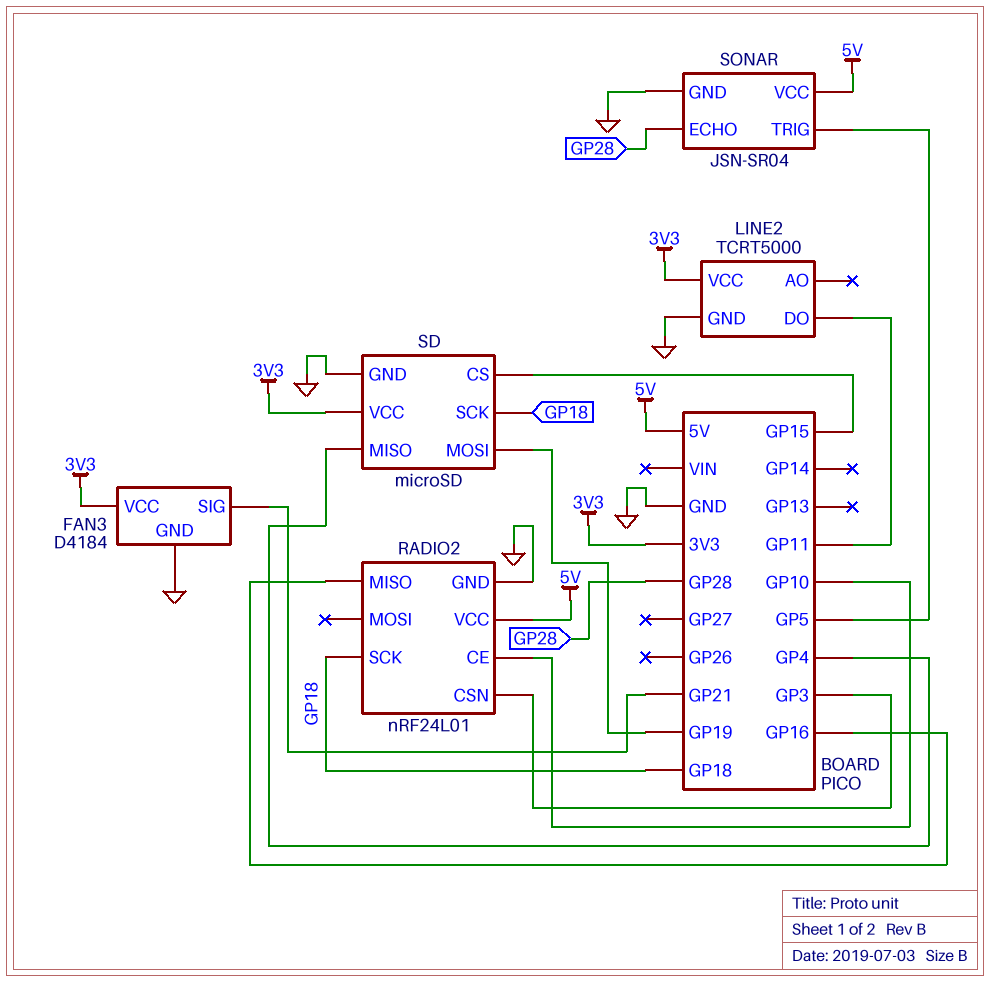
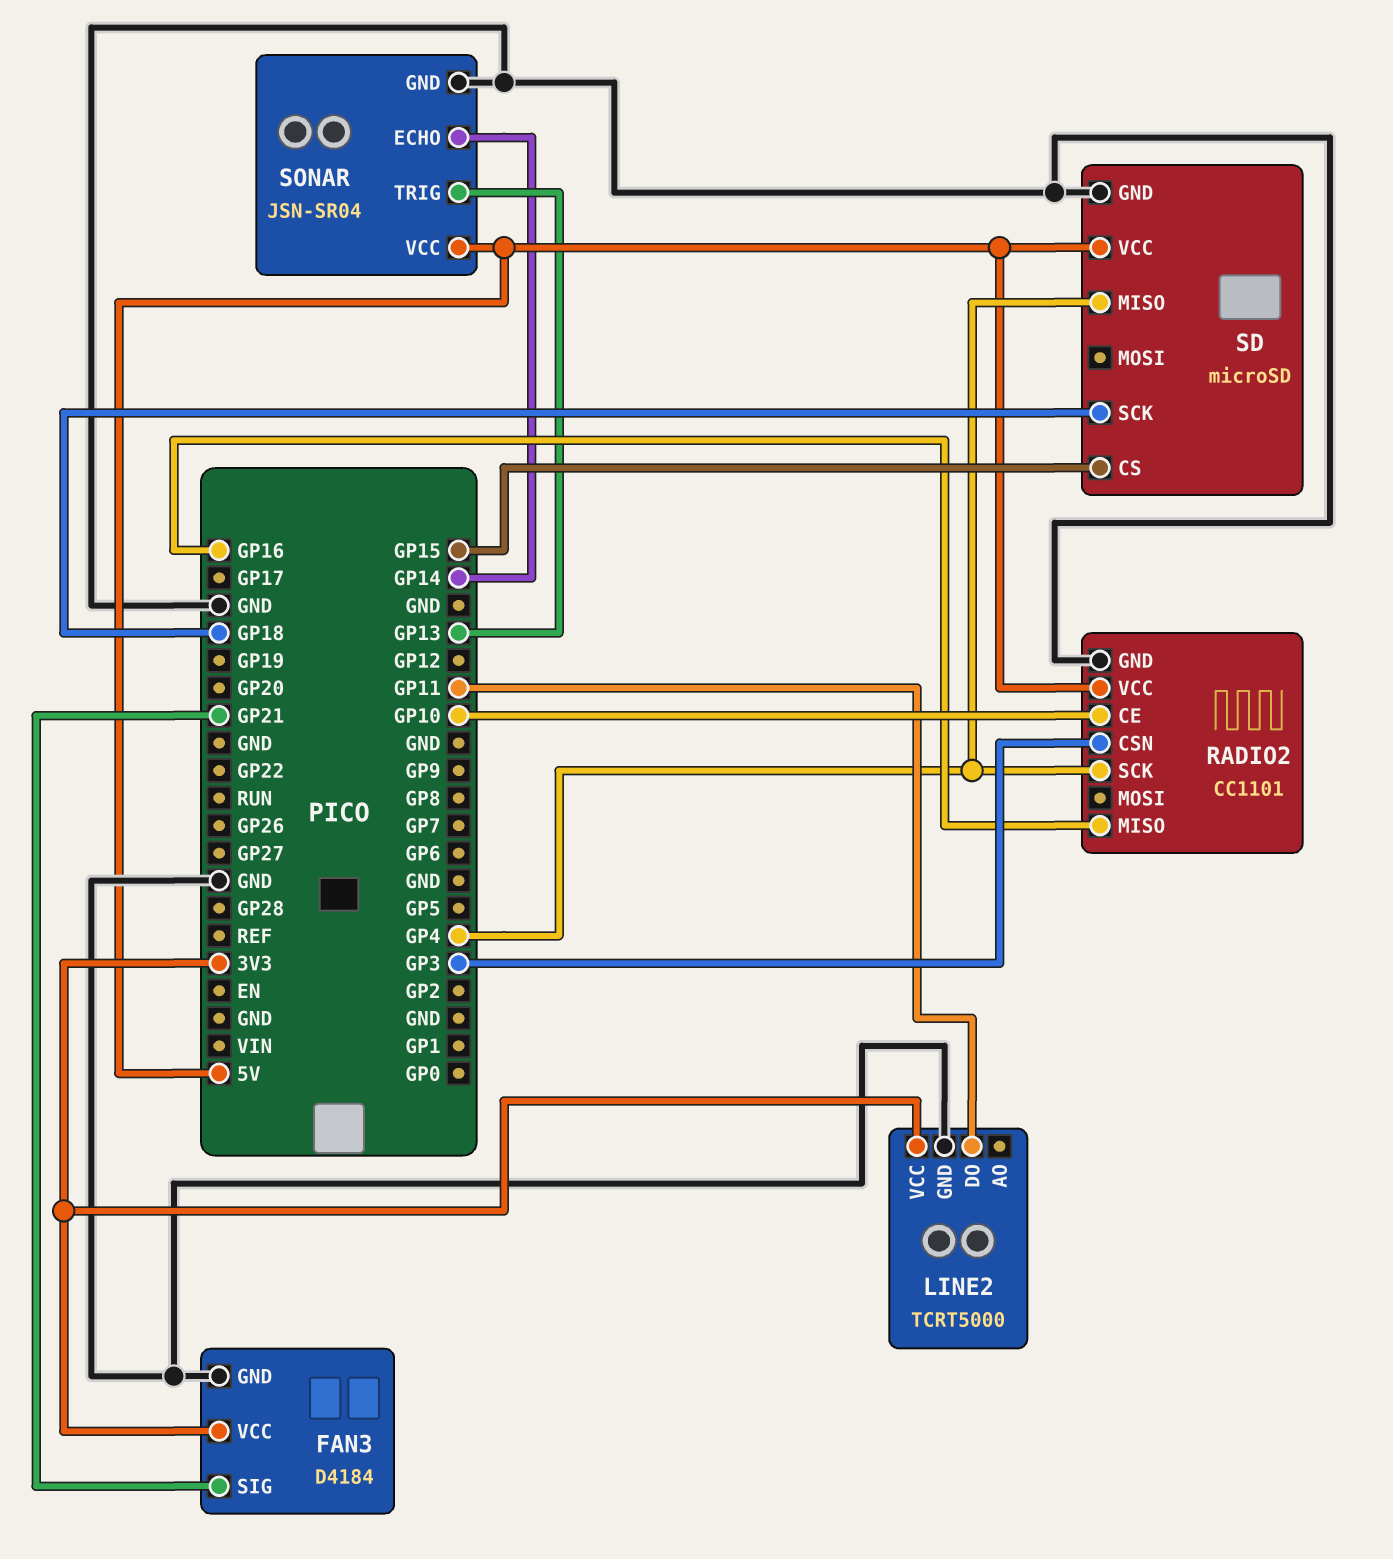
RADIO2: nRF24L01 -> CC1101
RADIO2 pin SCK: GP18 -> GP4
SD pin MOSI: GP19 -> none
SD pin VCC: 3V3 -> 5V
SONAR pin ECHO: GP28 -> GP14
SONAR pin TRIG: GP5 -> GP13

